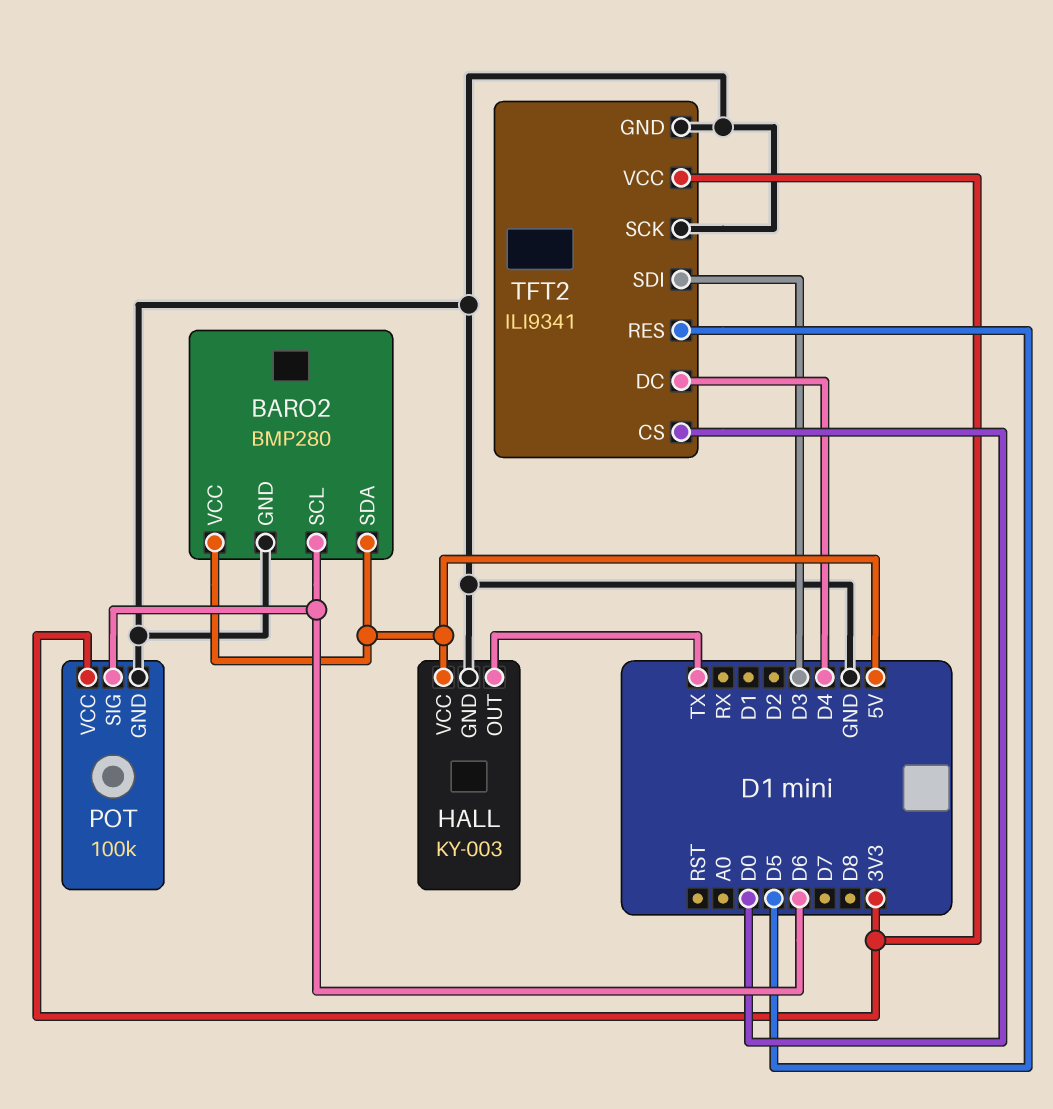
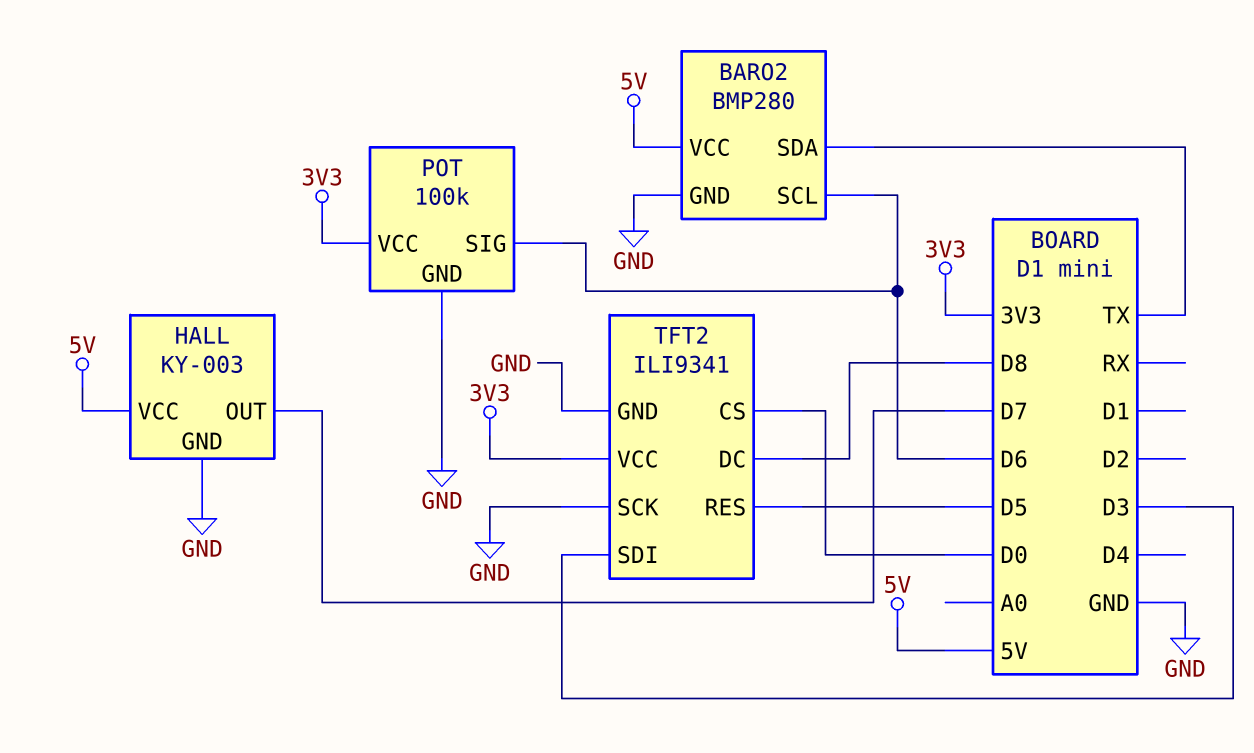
BARO2 pin SDA: 5V -> TX
HALL pin OUT: TX -> D7
TFT2 pin DC: D4 -> D8

